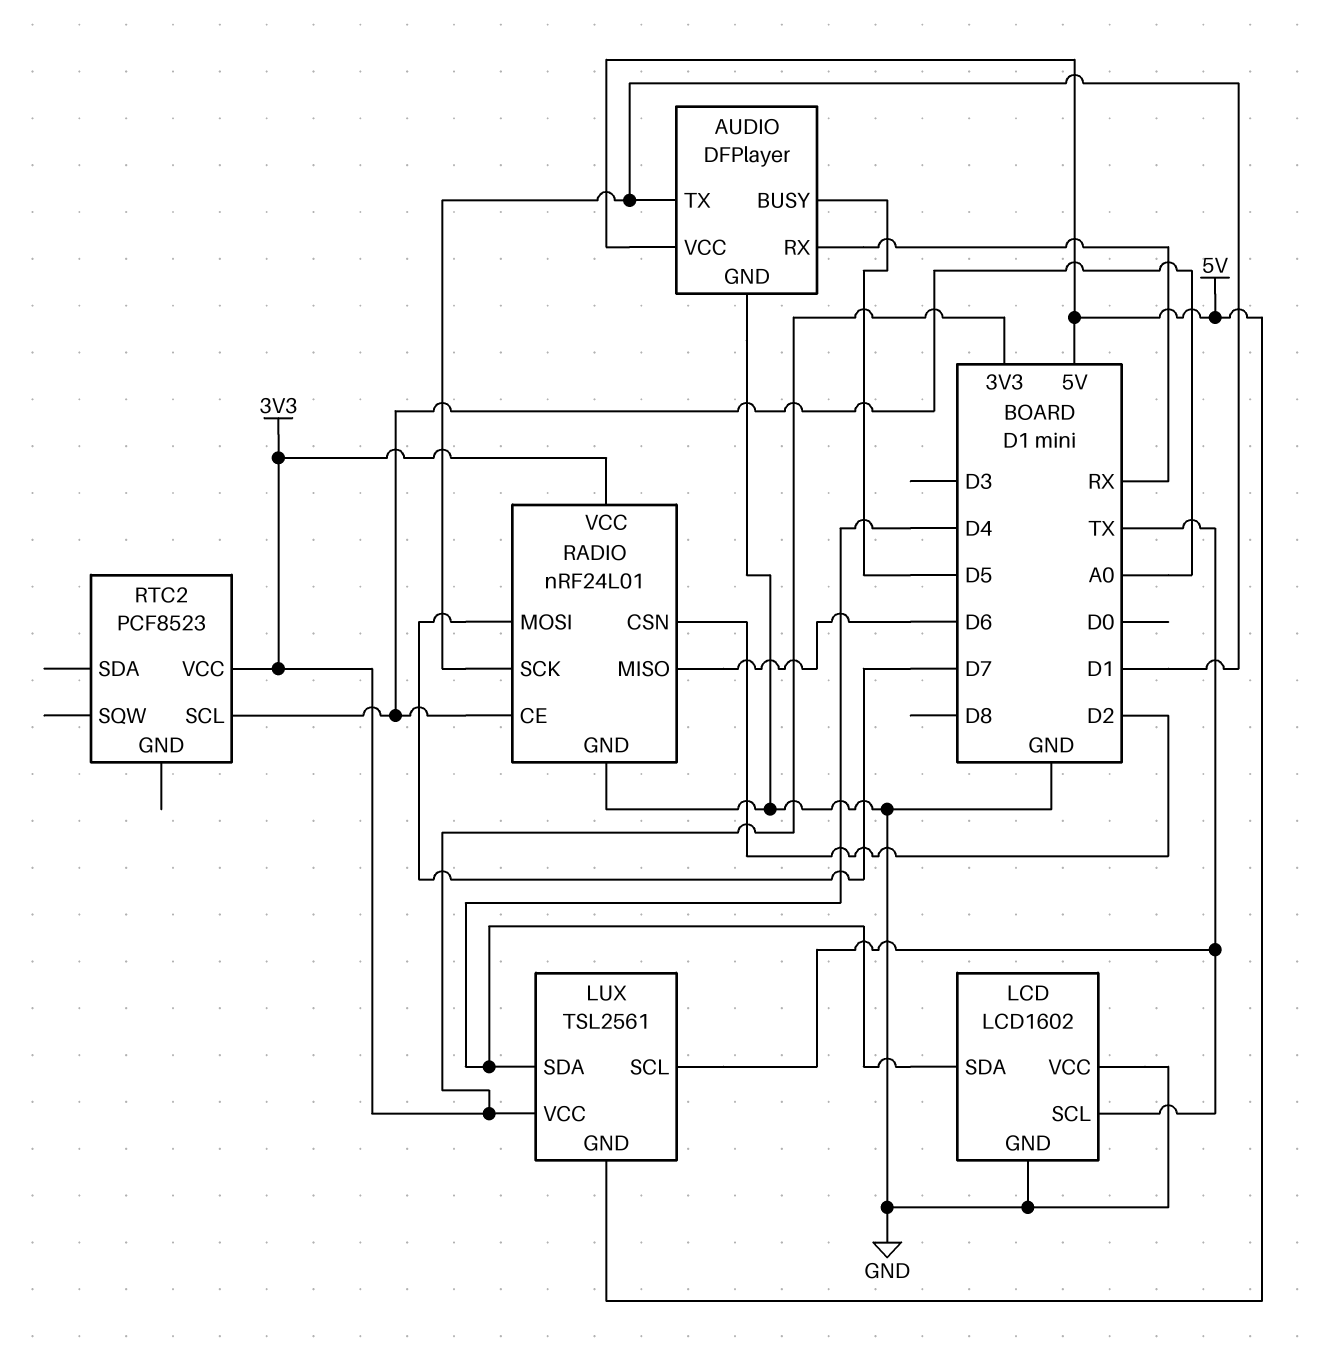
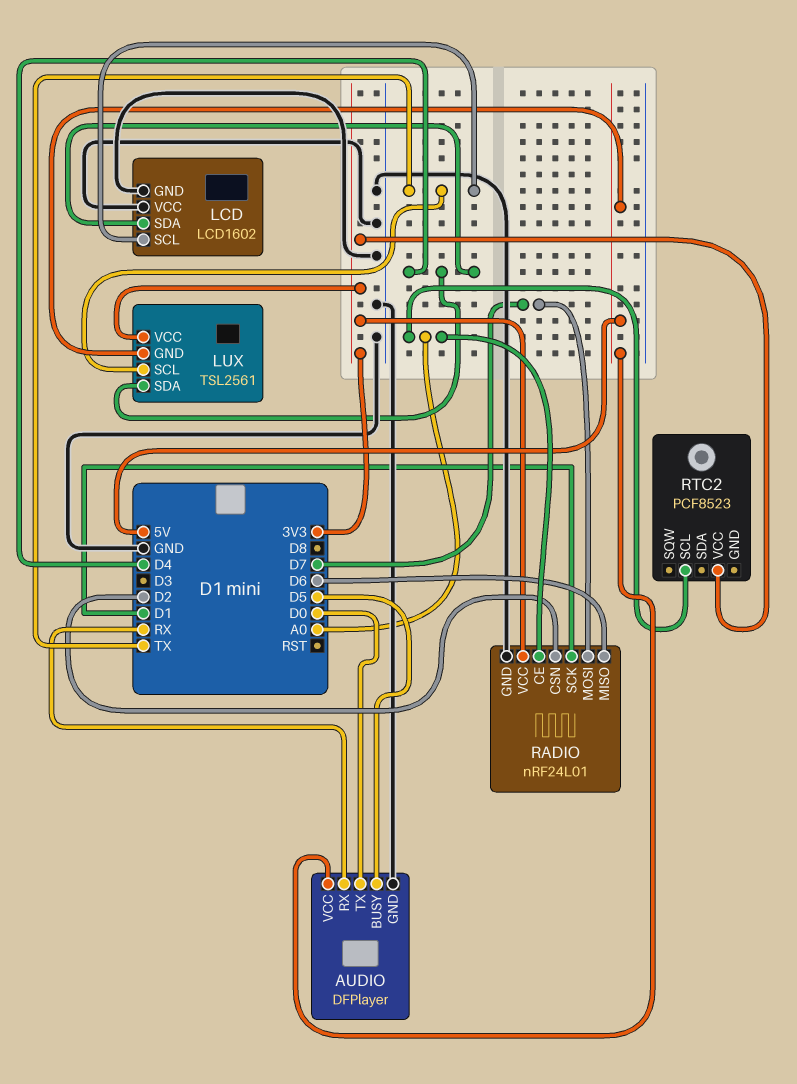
AUDIO pin TX: D1 -> D0

